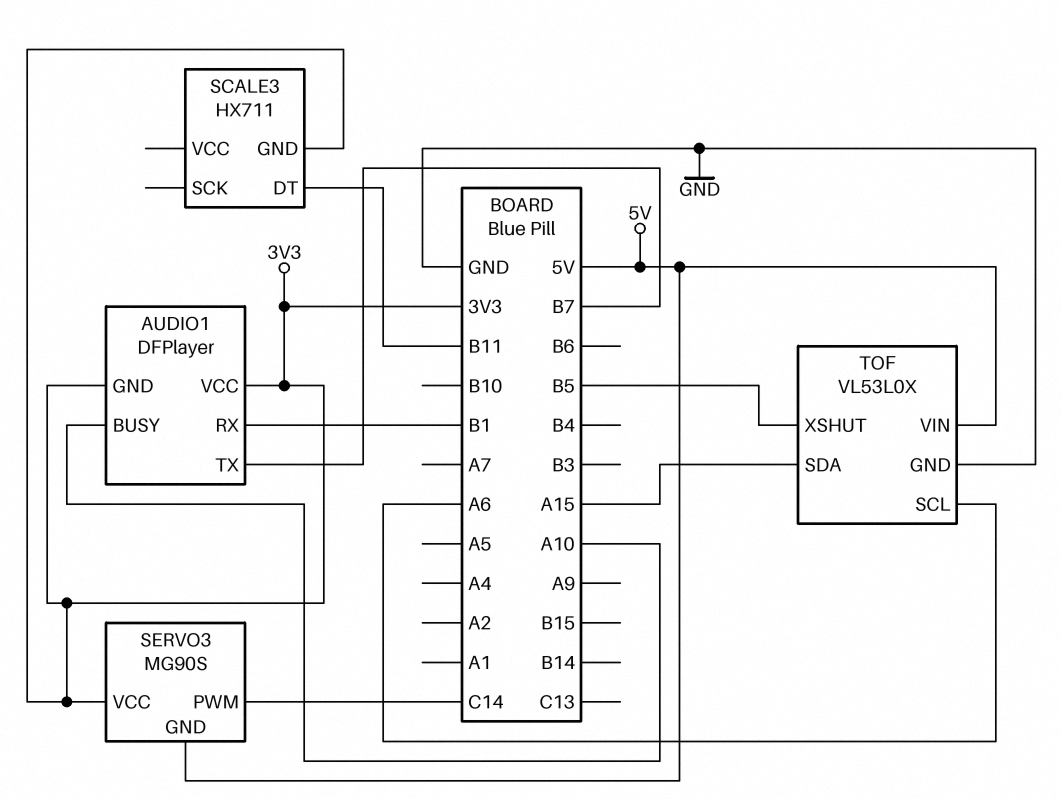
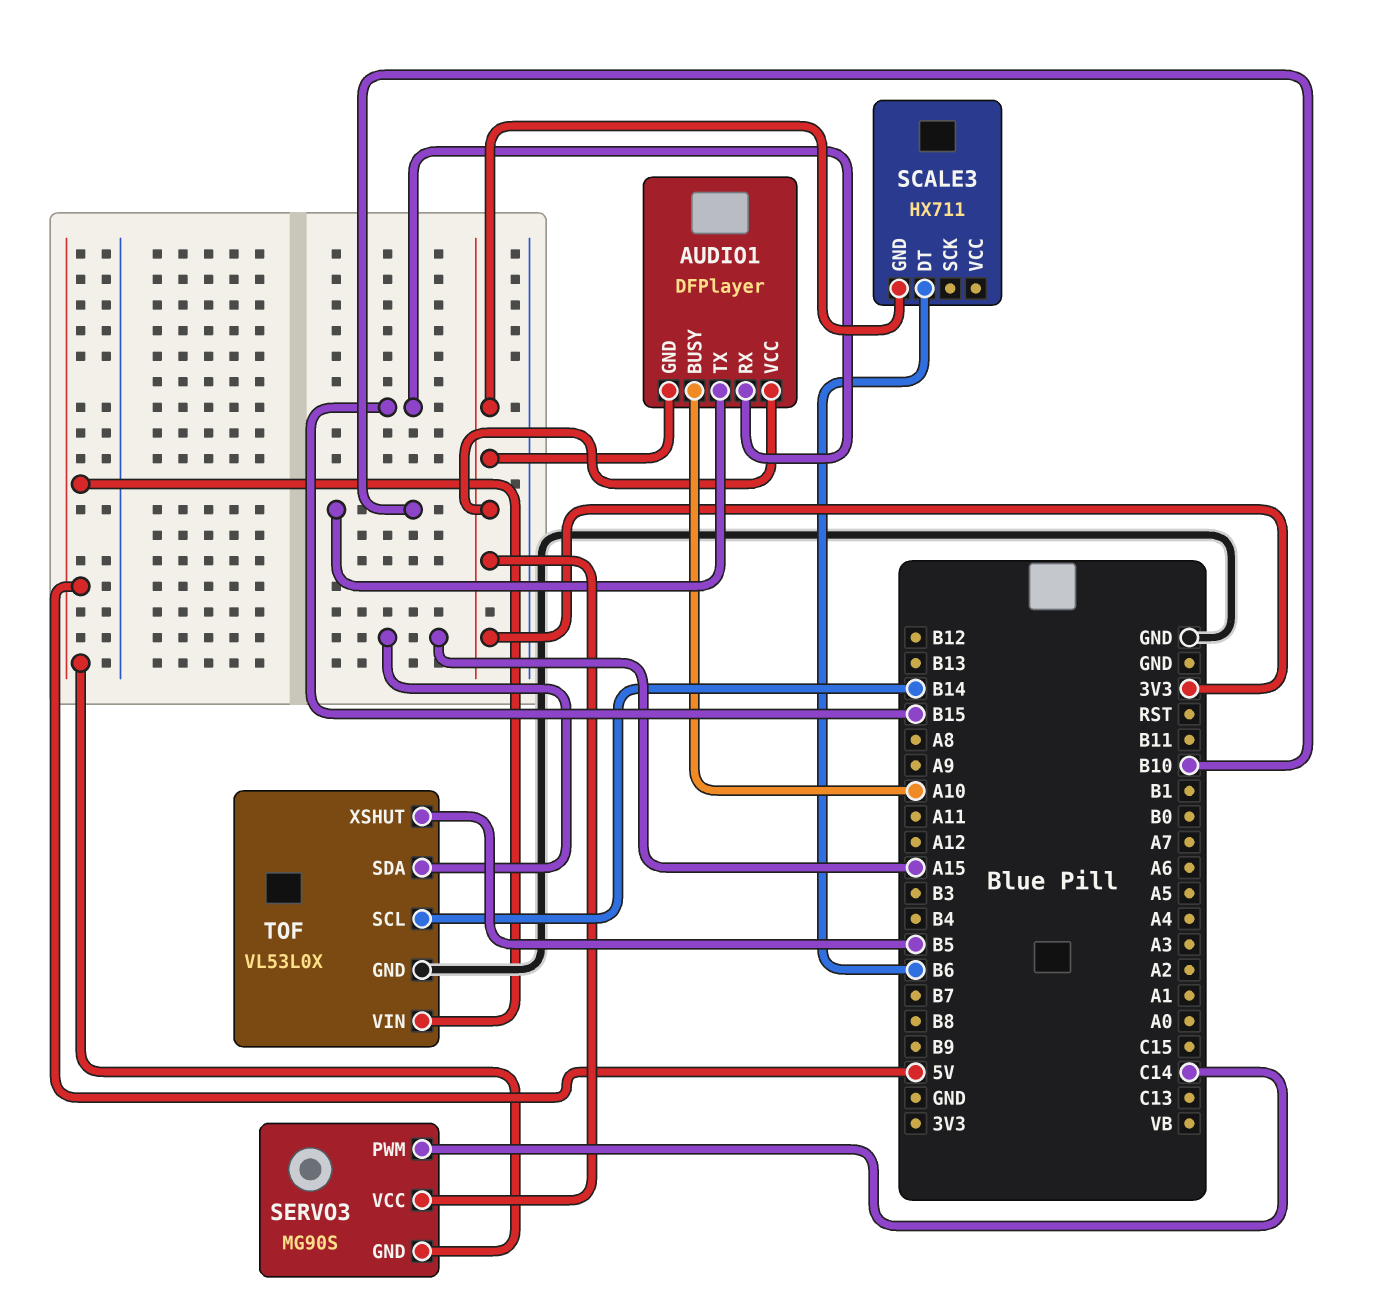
AUDIO1 pin RX: B1 -> B15
AUDIO1 pin TX: B7 -> B10
SCALE3 pin DT: B11 -> B6
TOF pin SCL: A6 -> B14

